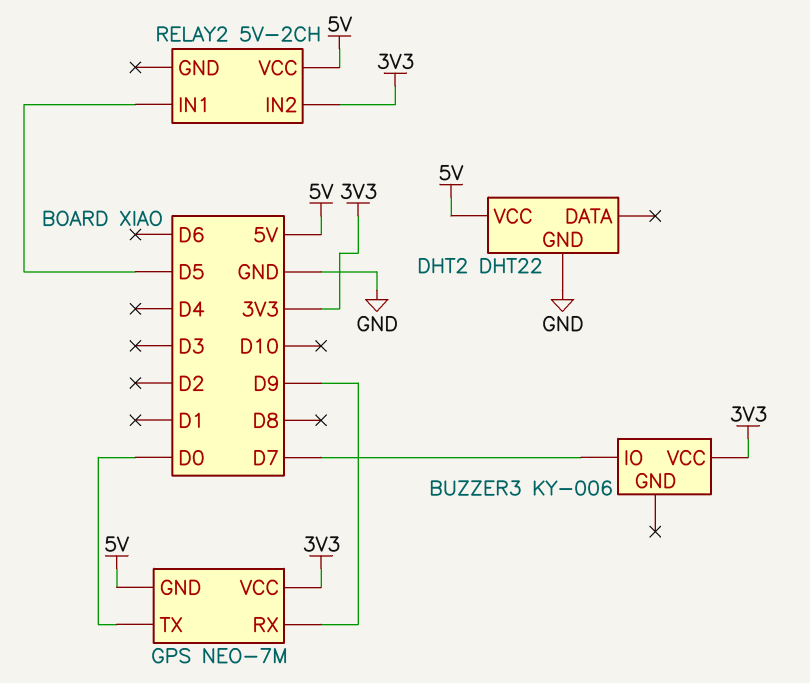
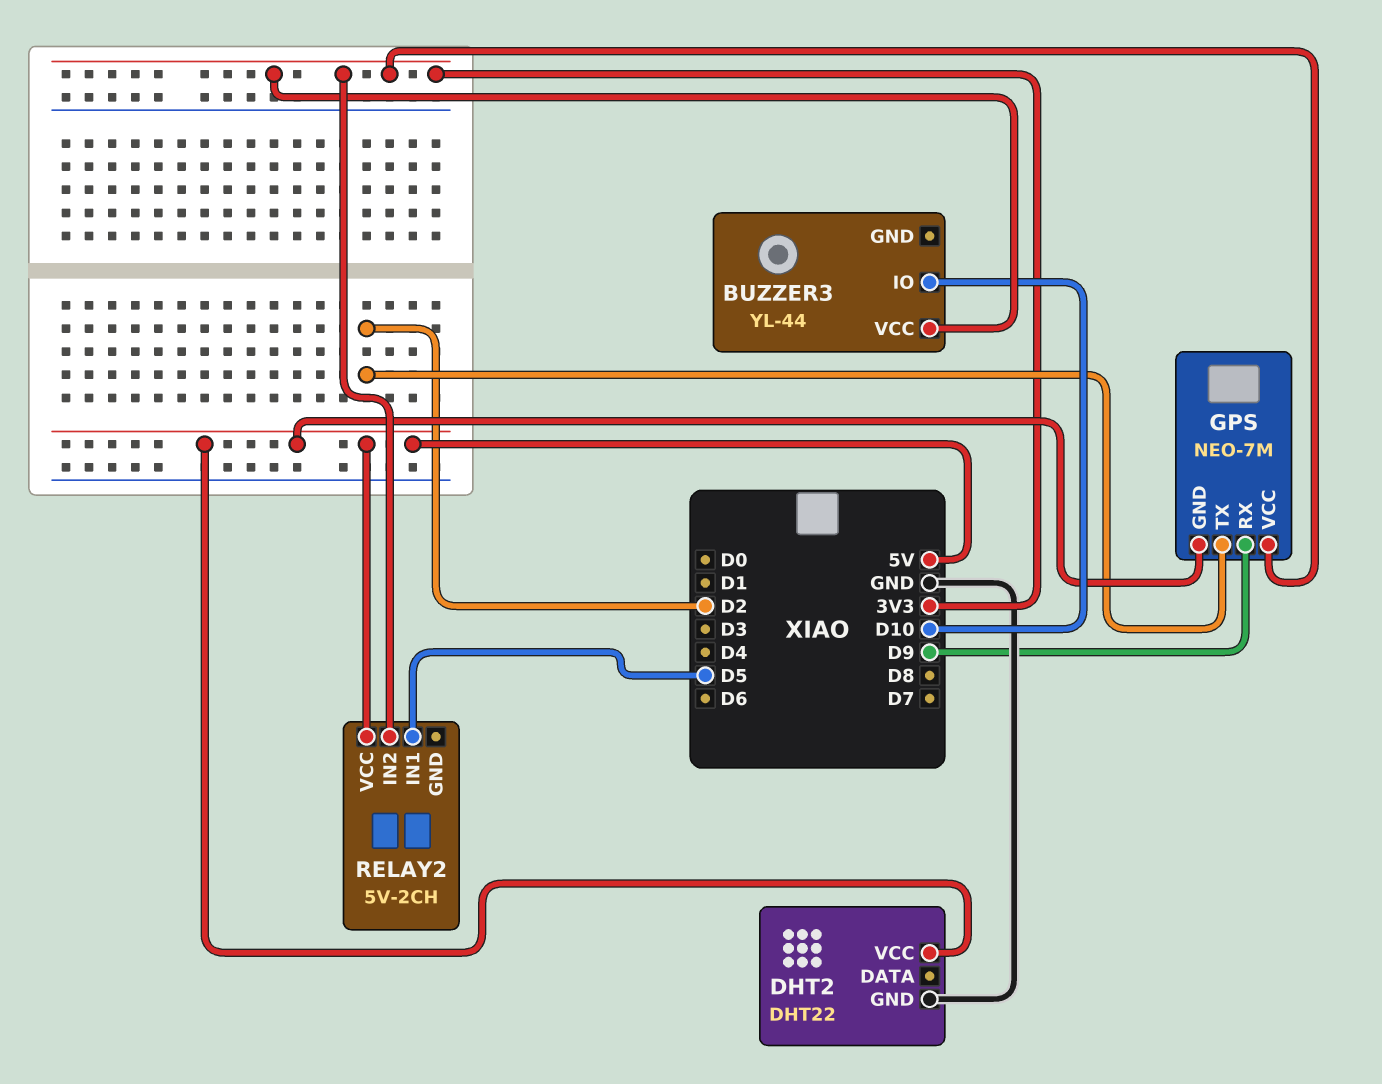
BUZZER3: KY-006 -> YL-44
BUZZER3 pin IO: D7 -> D10
GPS pin TX: D0 -> D2

